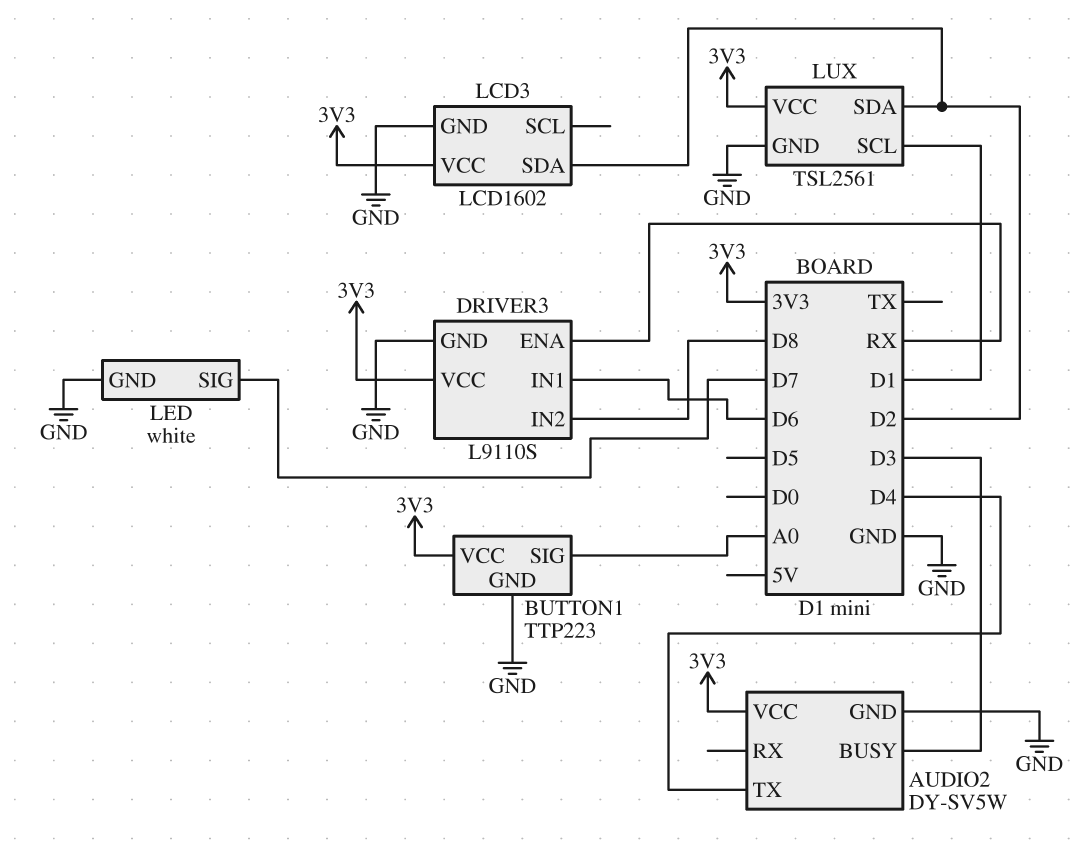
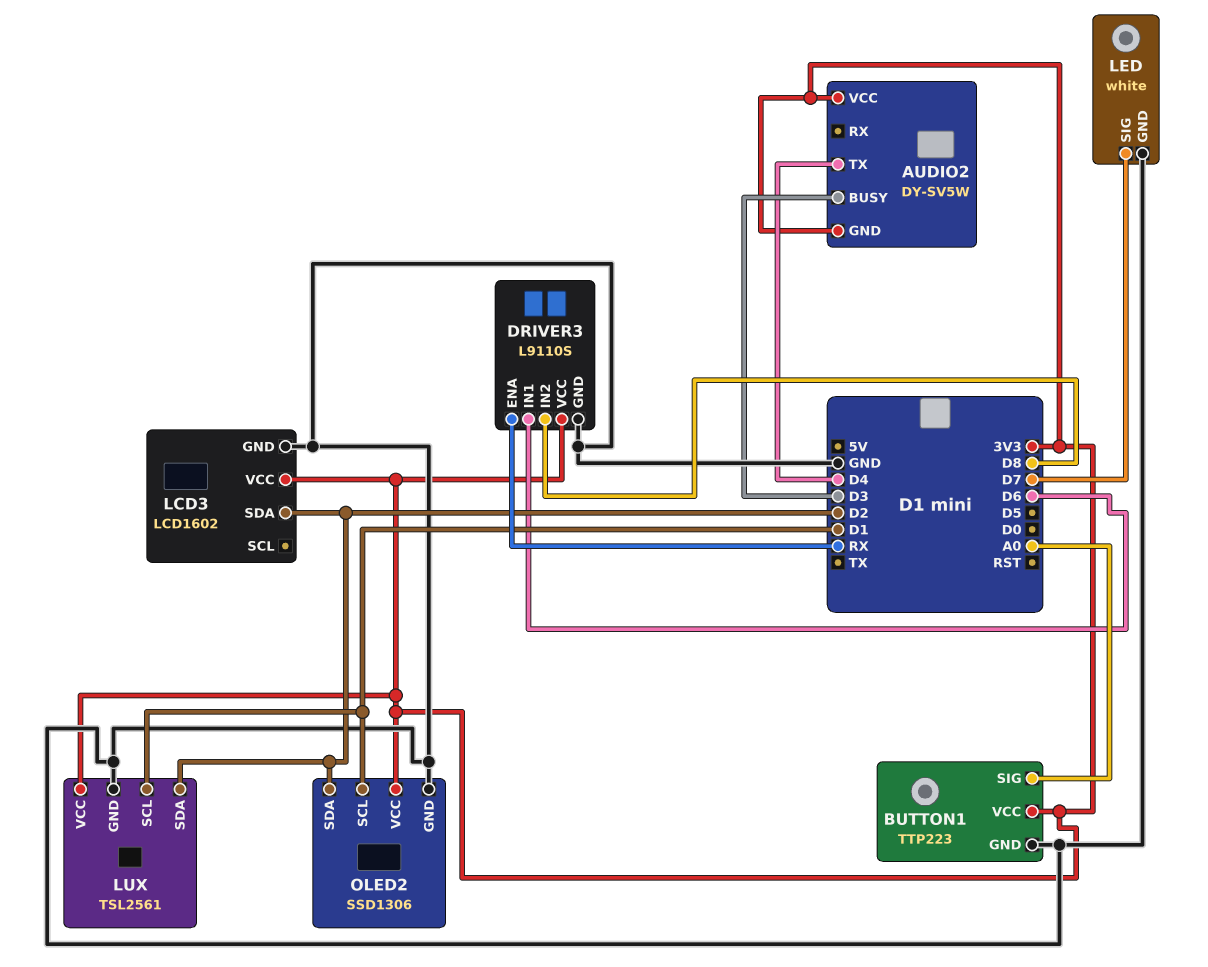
AUDIO2 pin GND: GND -> 3V3
OLED2: none -> SSD1306
OLED2 pin GND: none -> GND
OLED2 pin SCL: none -> D1
OLED2 pin SDA: none -> D2
OLED2 pin VCC: none -> 3V3

